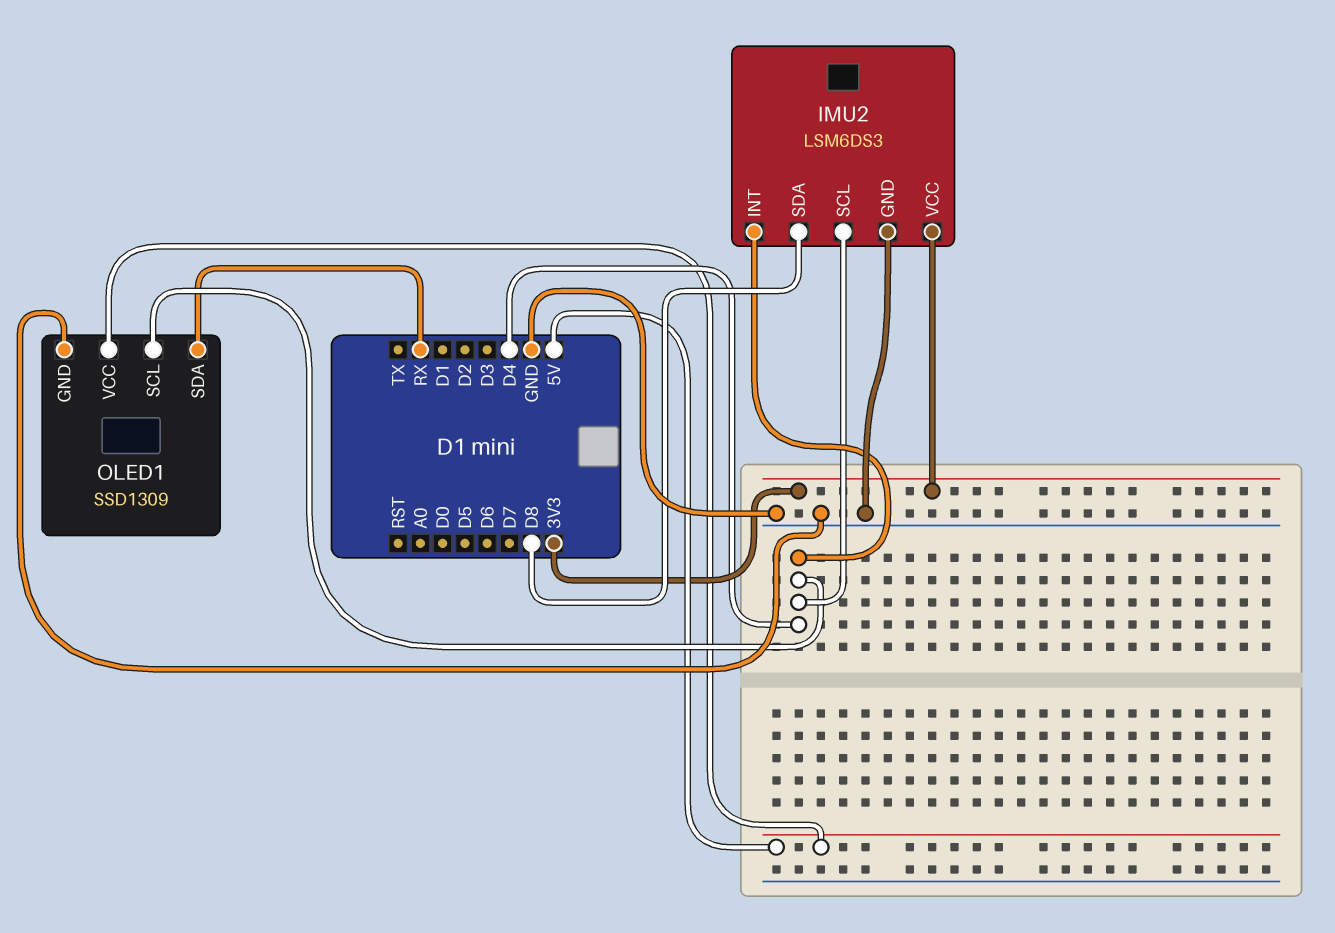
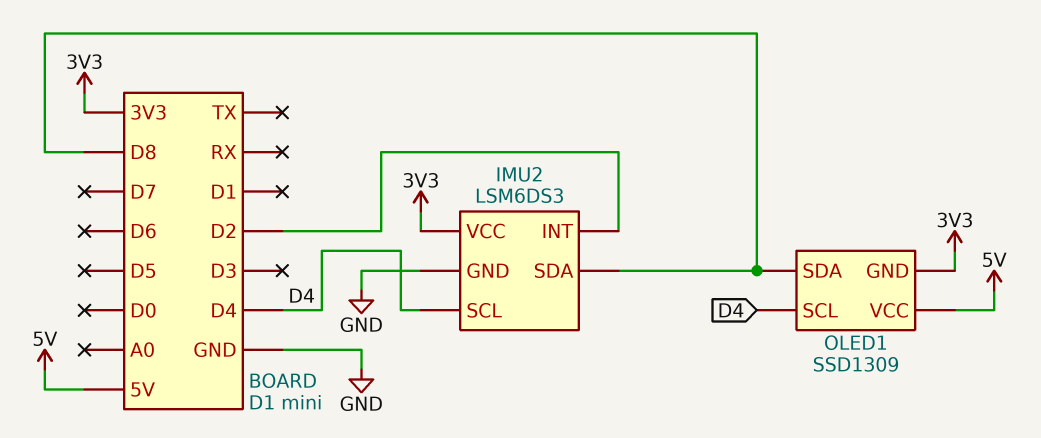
IMU2 pin INT: D4 -> D2
OLED1 pin GND: GND -> 3V3
OLED1 pin SDA: RX -> D8

